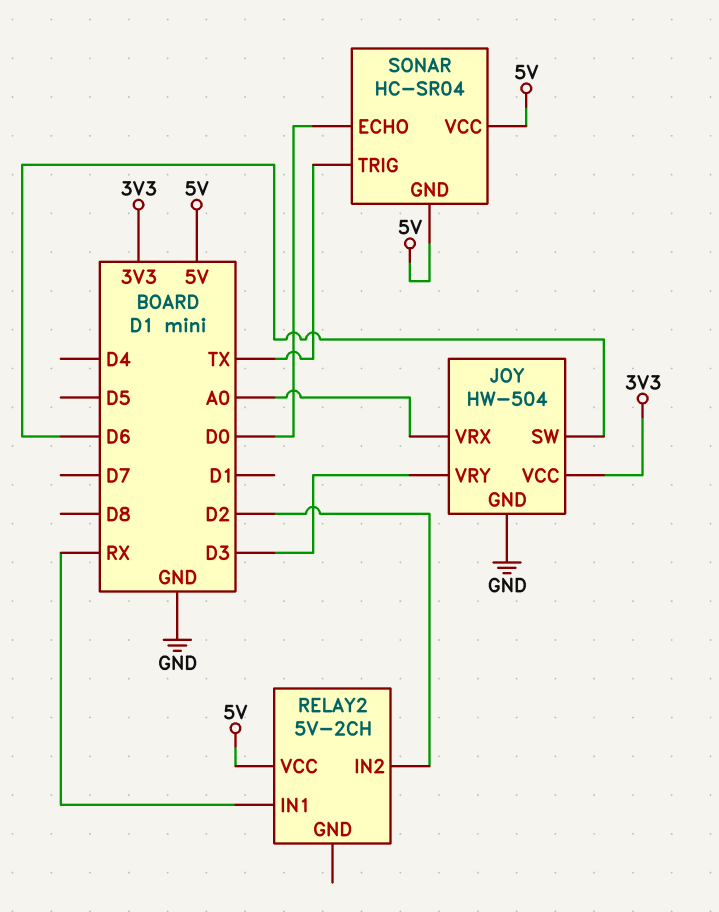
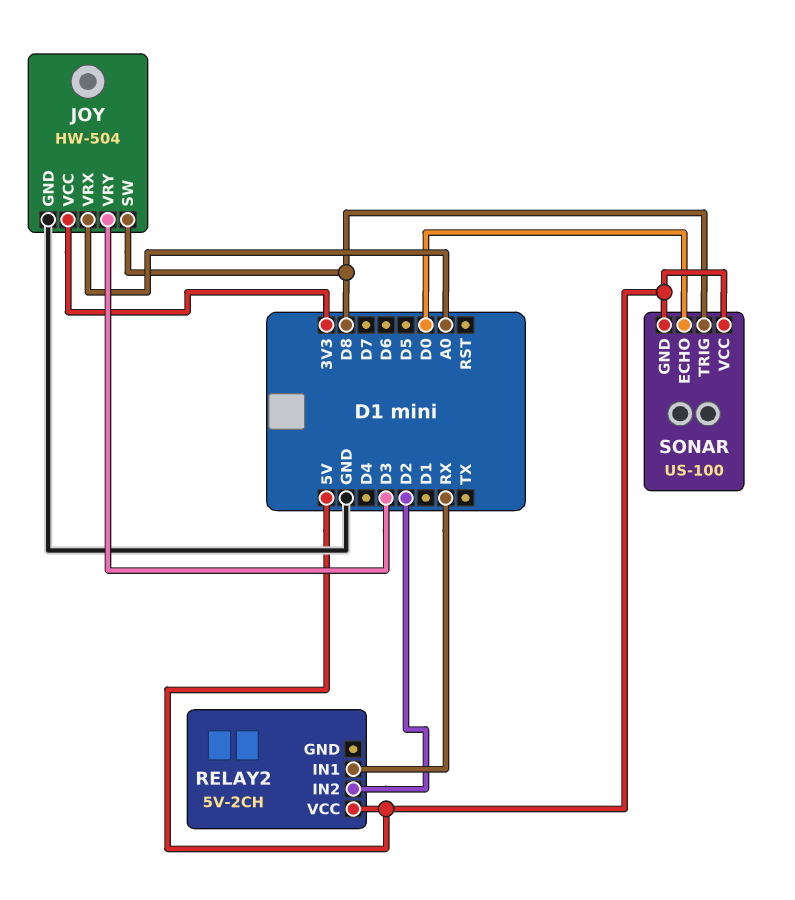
JOY pin SW: D6 -> D8
SONAR: HC-SR04 -> US-100
SONAR pin TRIG: TX -> D8

